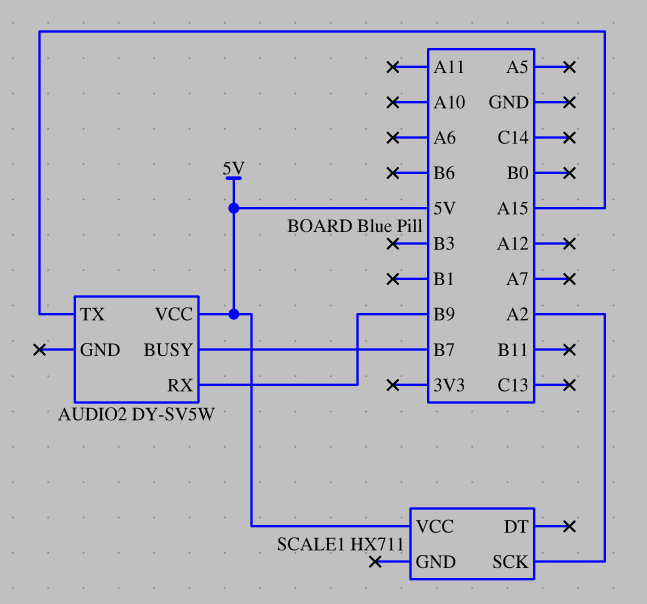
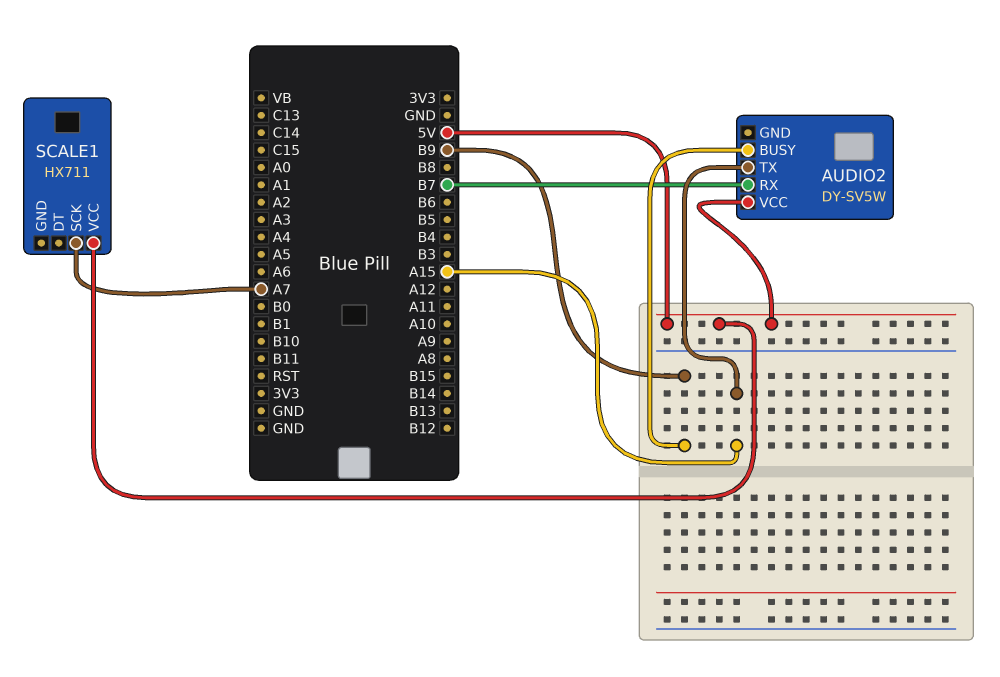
AUDIO2 pin BUSY: B7 -> B9
AUDIO2 pin RX: B9 -> B7
SCALE1 pin SCK: A2 -> A7

